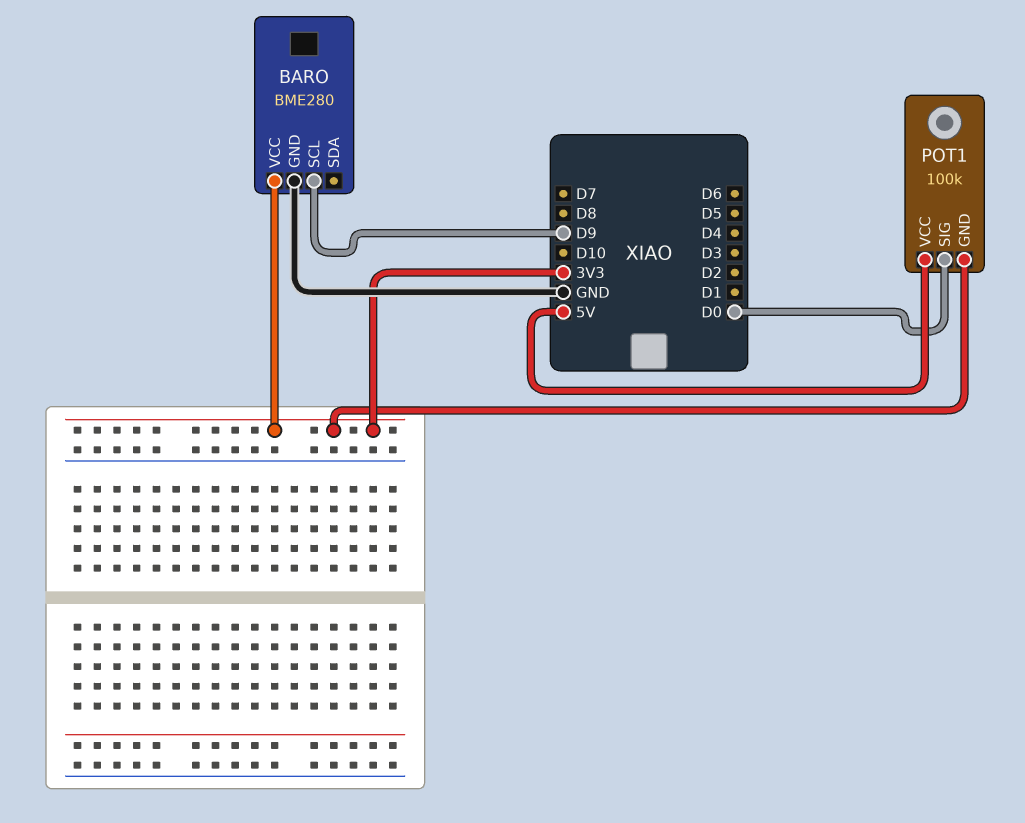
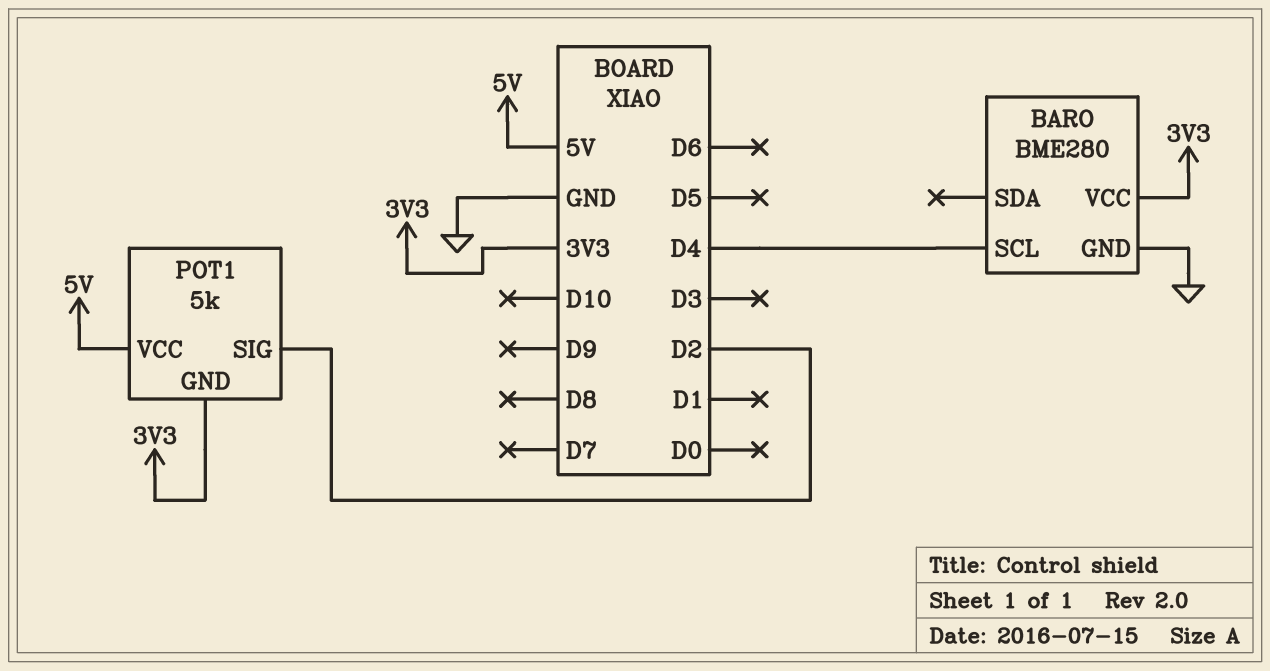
BARO pin SCL: D9 -> D4
POT1: 100k -> 5k
POT1 pin SIG: D0 -> D2

